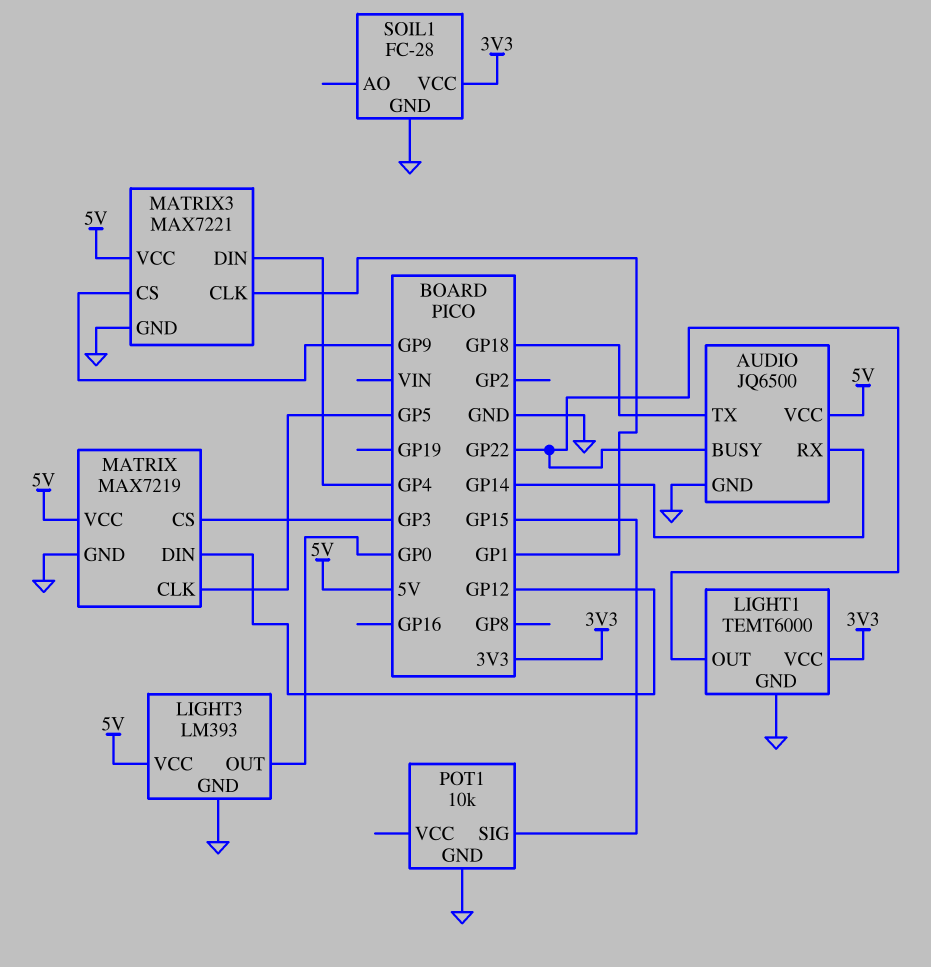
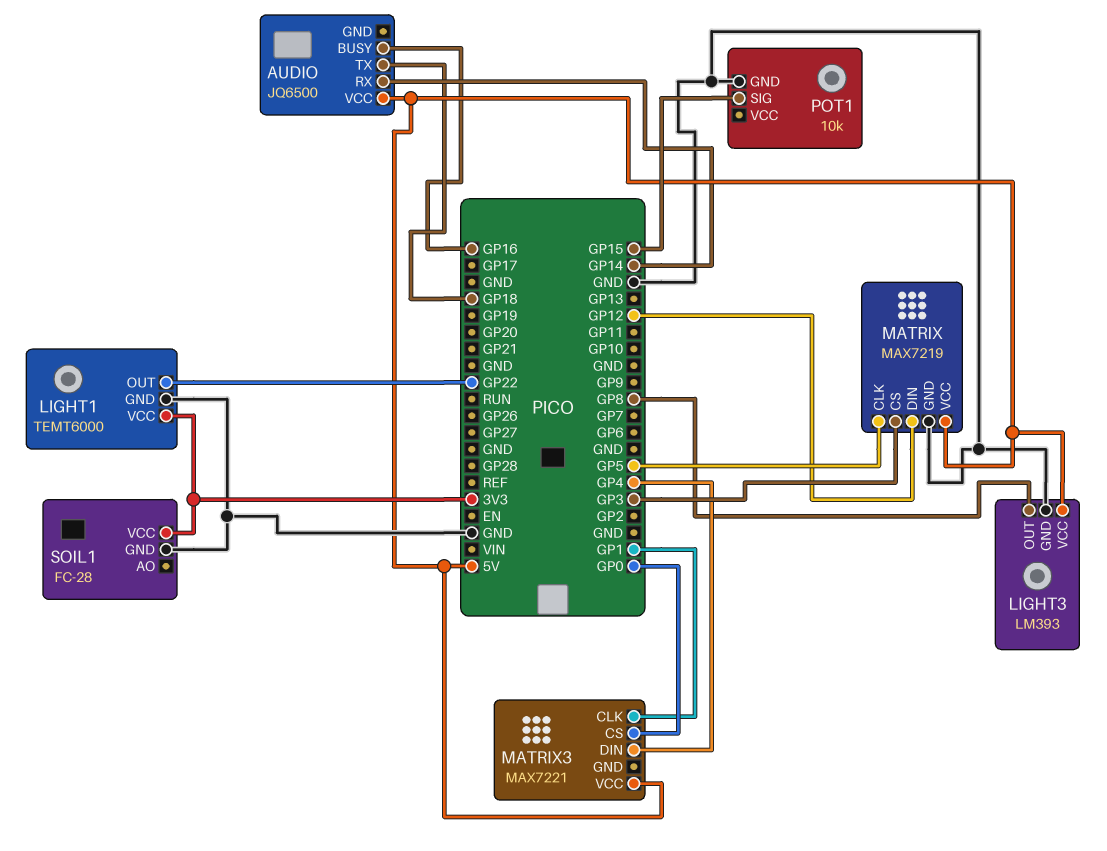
AUDIO pin BUSY: GP22 -> GP16
AUDIO pin GND: GND -> none
LIGHT3 pin OUT: GP0 -> GP8
MATRIX3 pin CS: GP9 -> GP0
MATRIX3 pin GND: GND -> none

